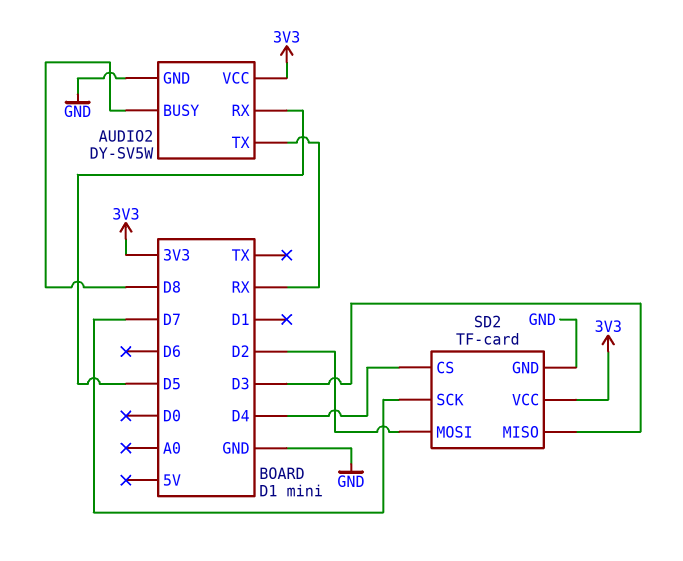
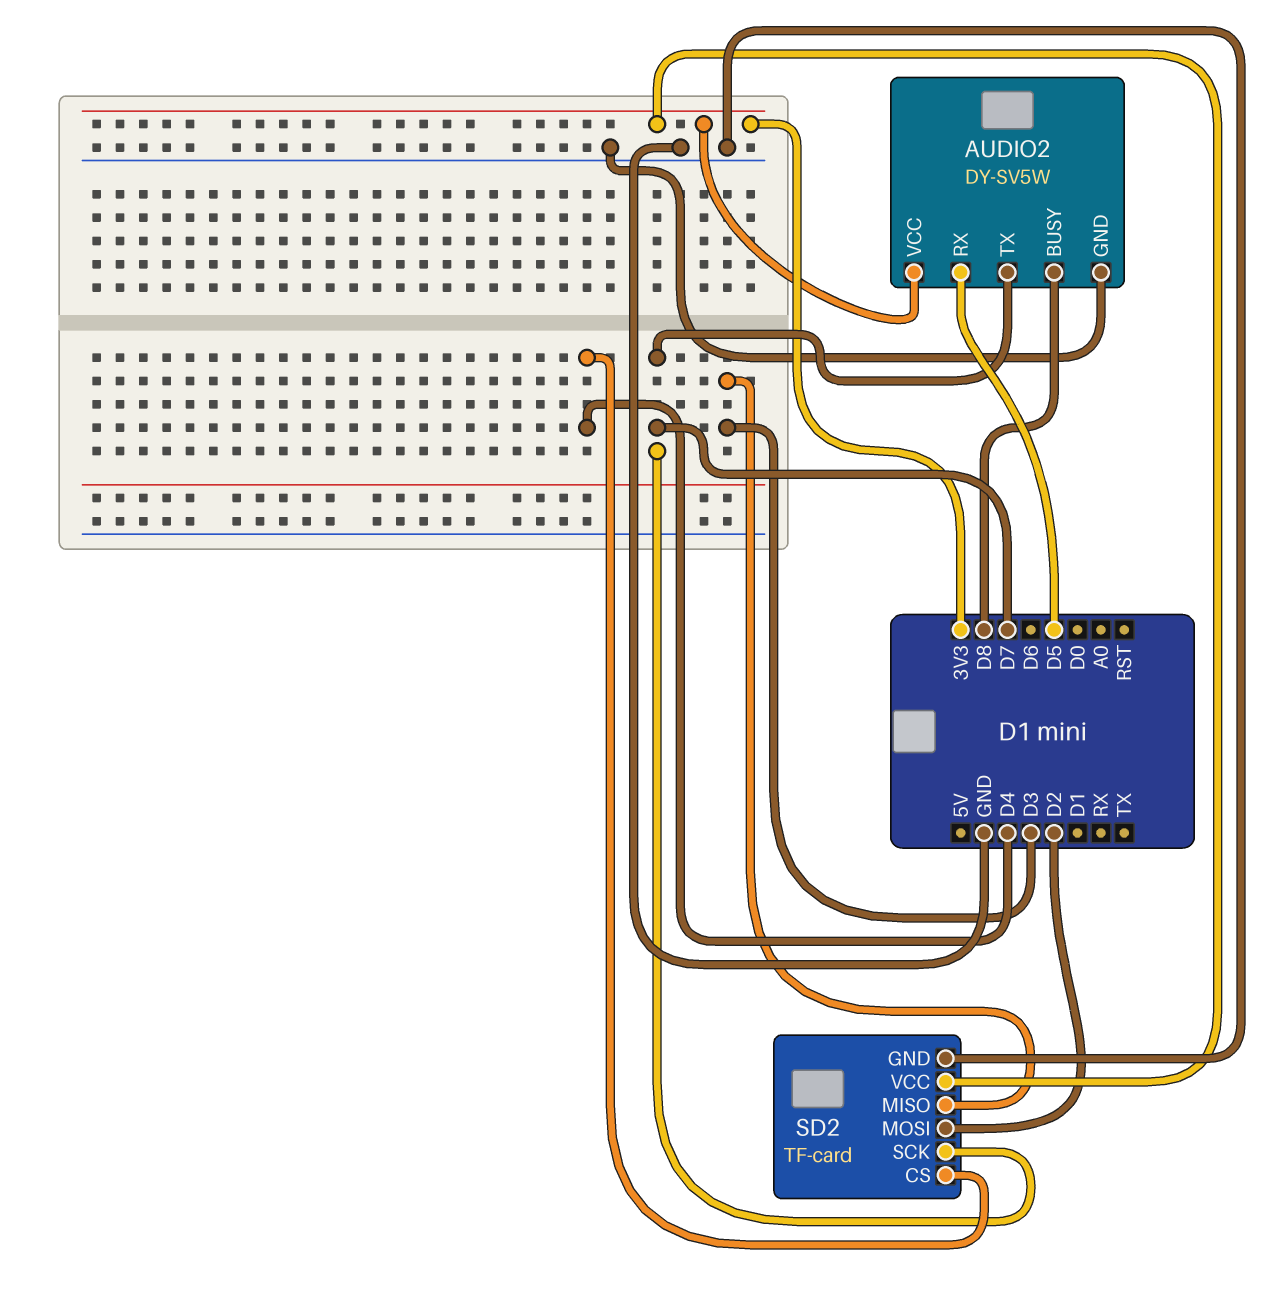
AUDIO2 pin TX: RX -> D7

